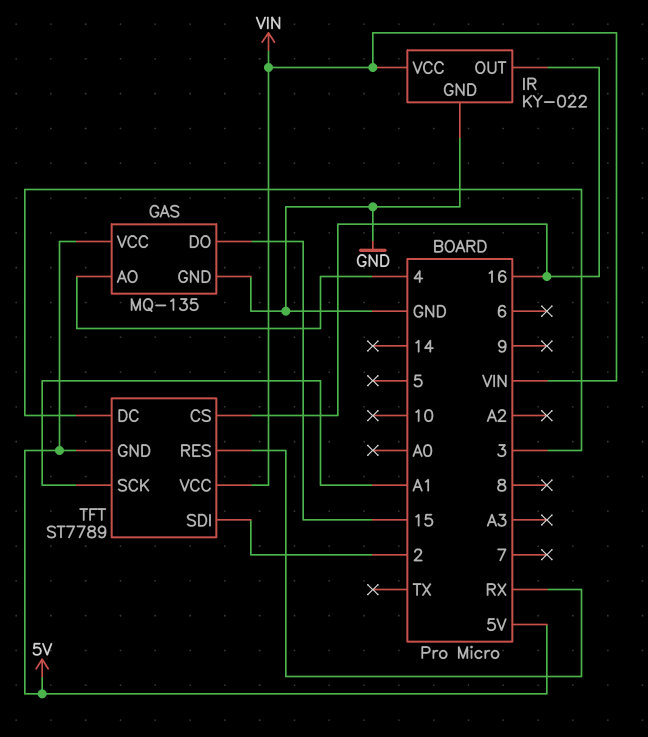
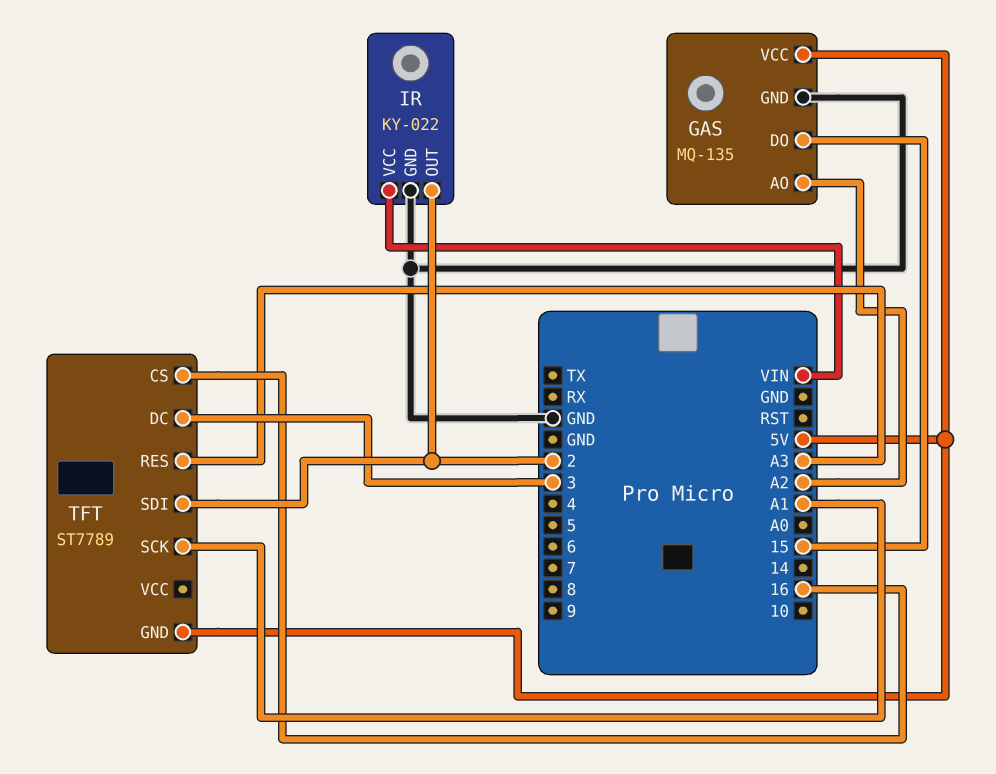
GAS pin AO: 4 -> A2
IR pin OUT: 16 -> 2
TFT pin RES: RX -> A3
TFT pin VCC: VIN -> none

